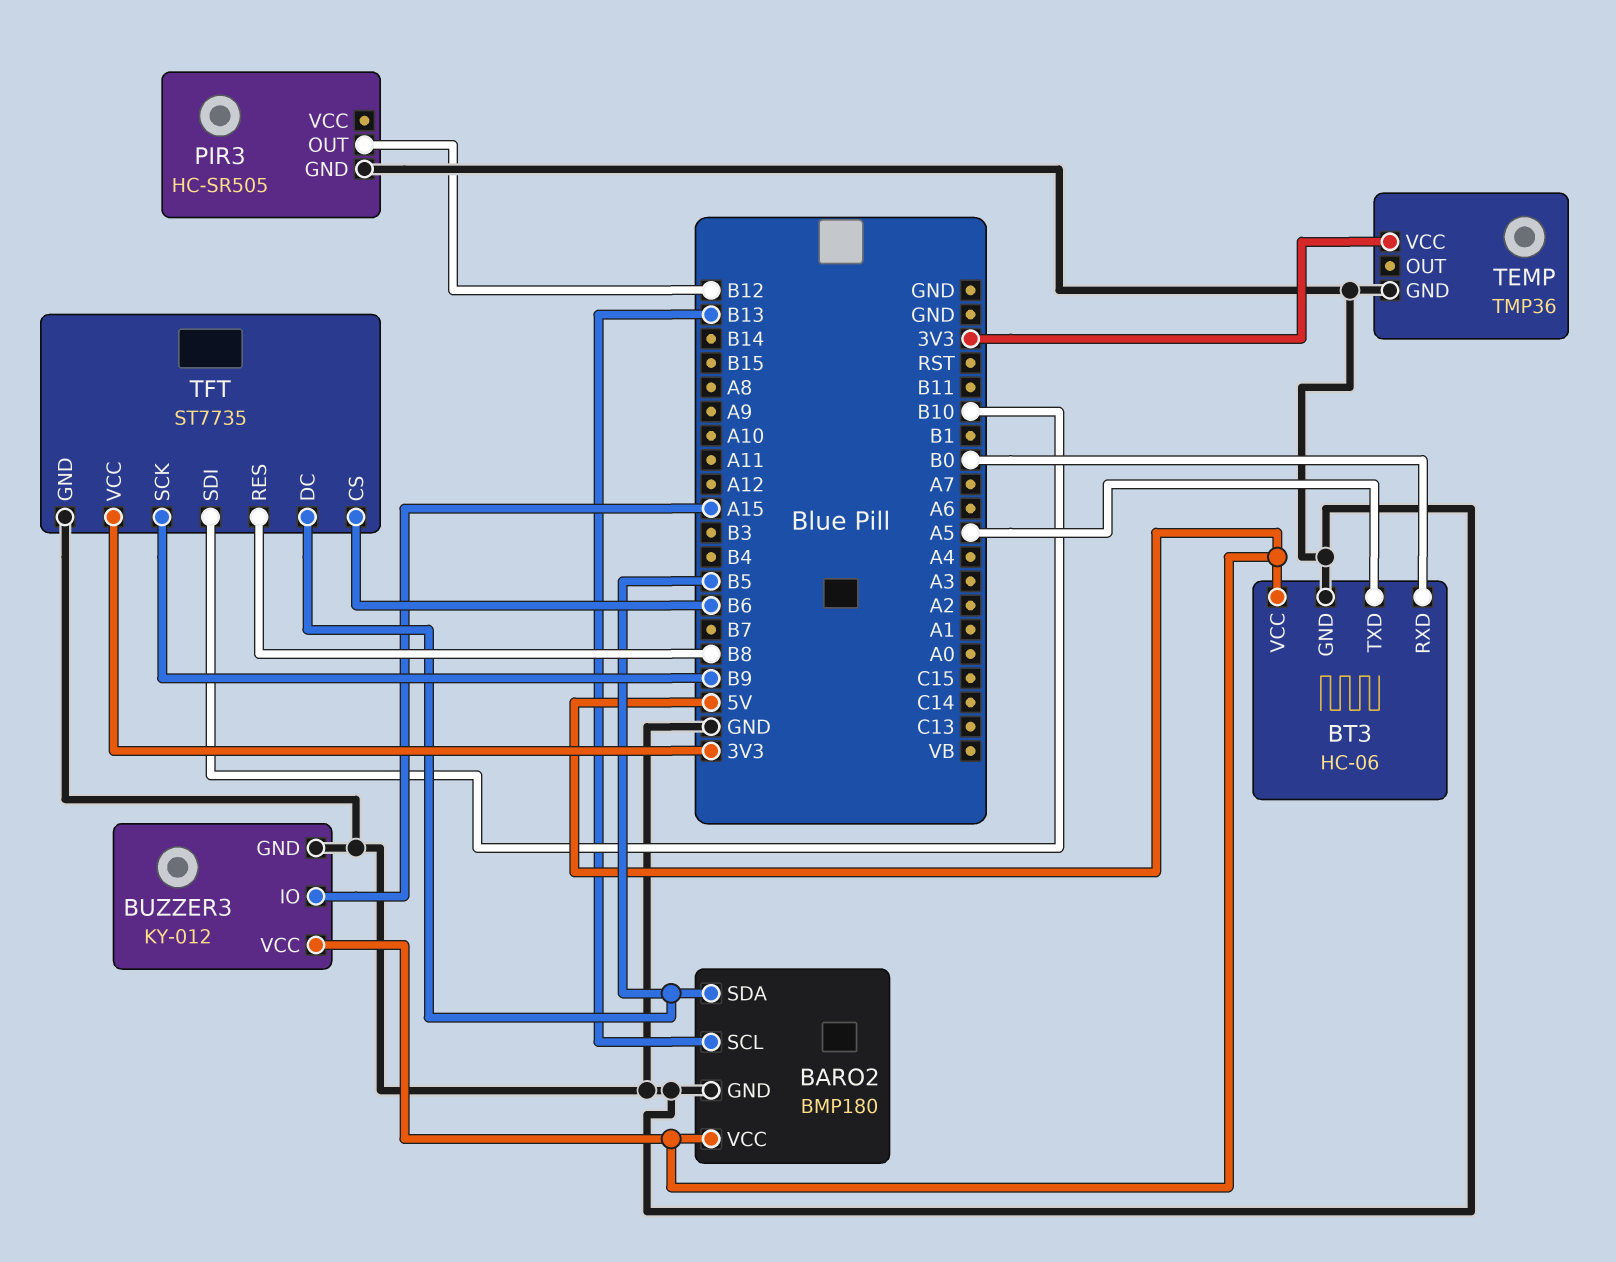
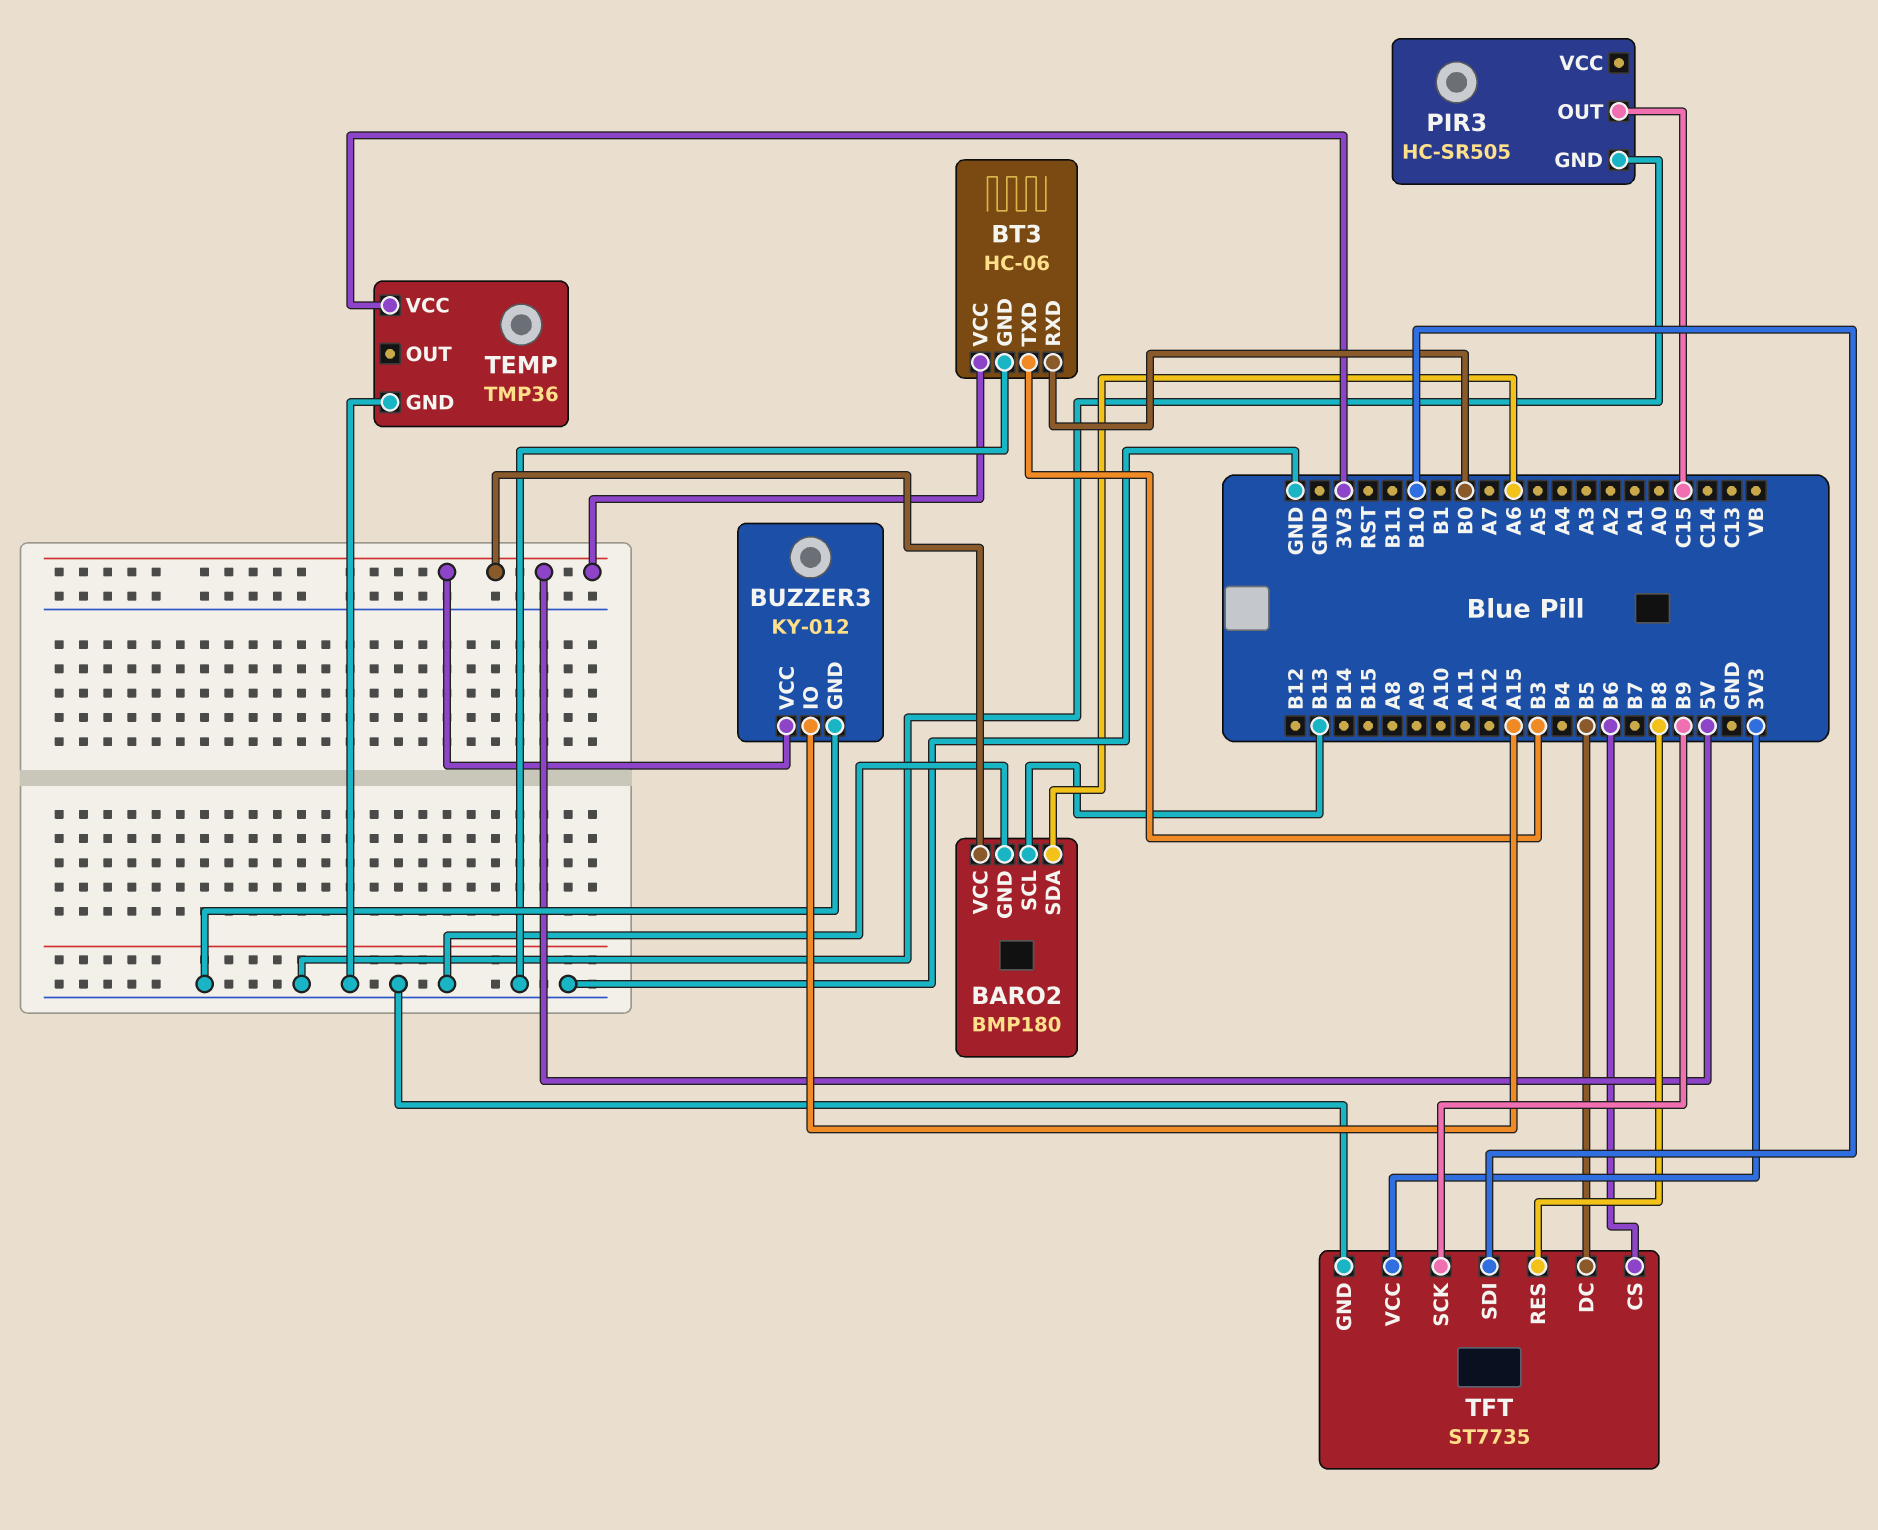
BARO2 pin SDA: B5 -> A6
BT3 pin TXD: A5 -> B3
PIR3 pin OUT: B12 -> C15

